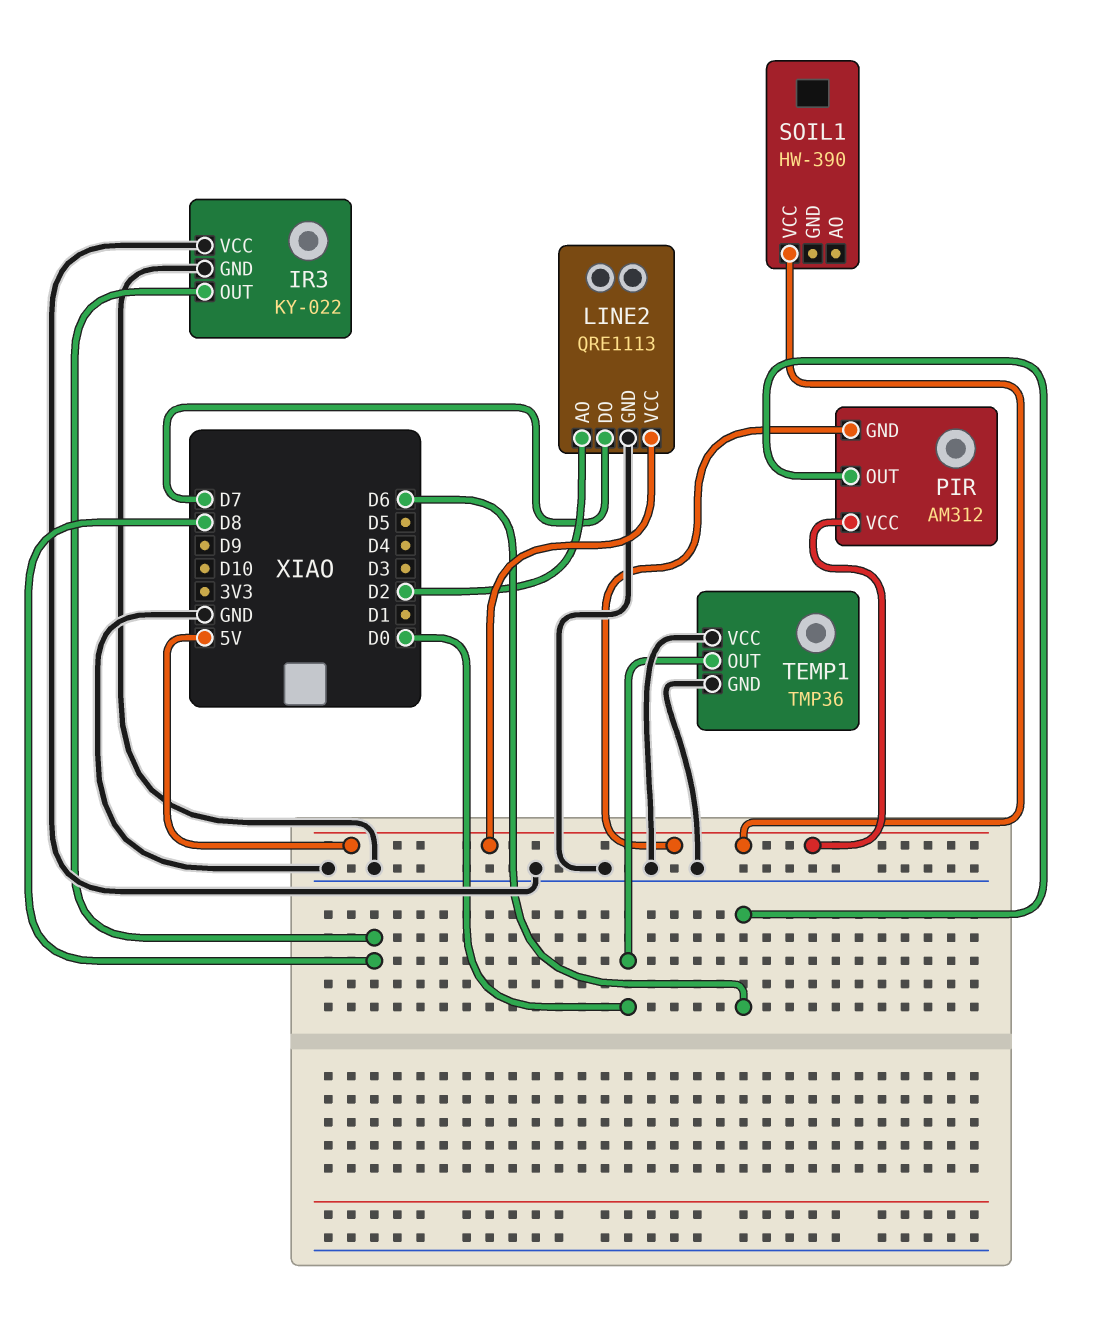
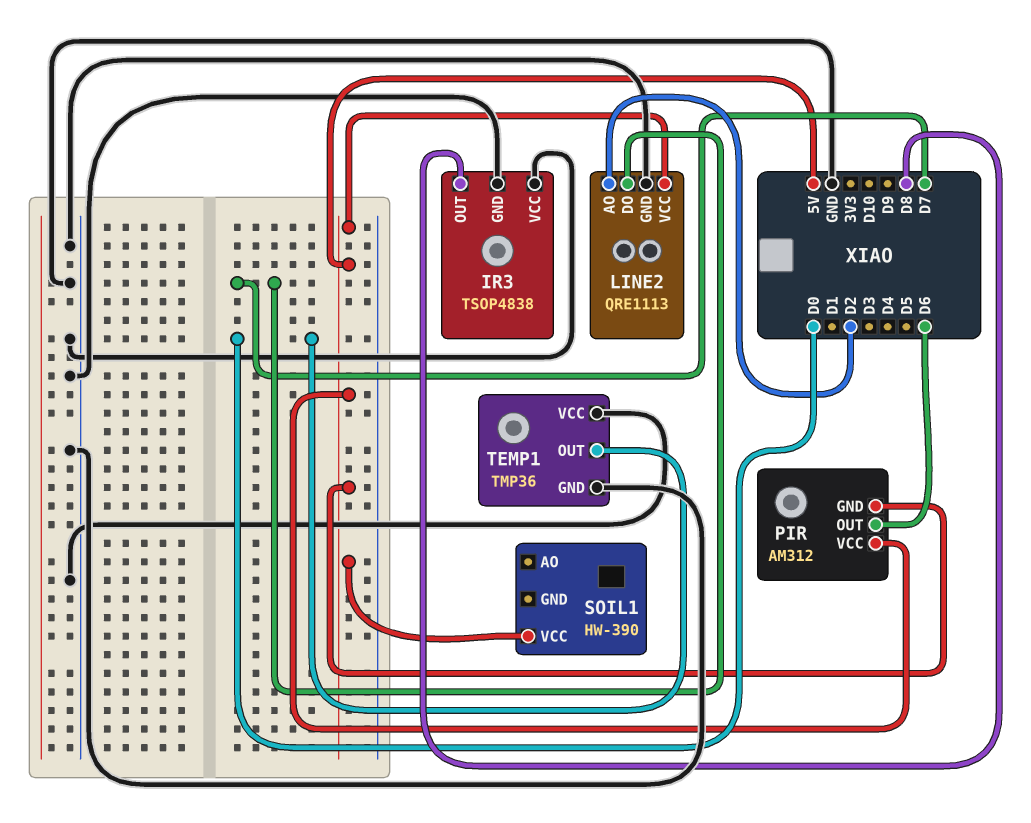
IR3: KY-022 -> TSOP4838

